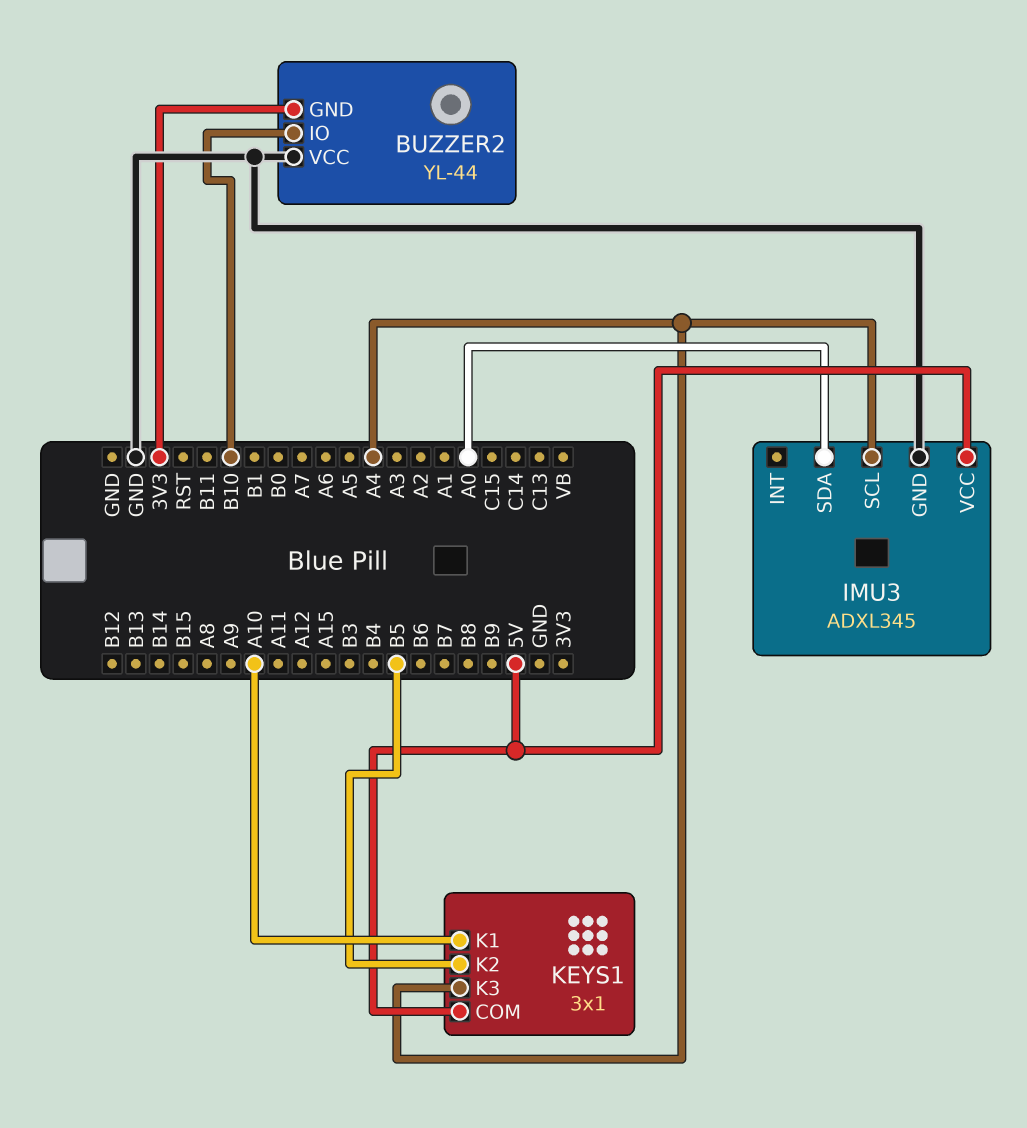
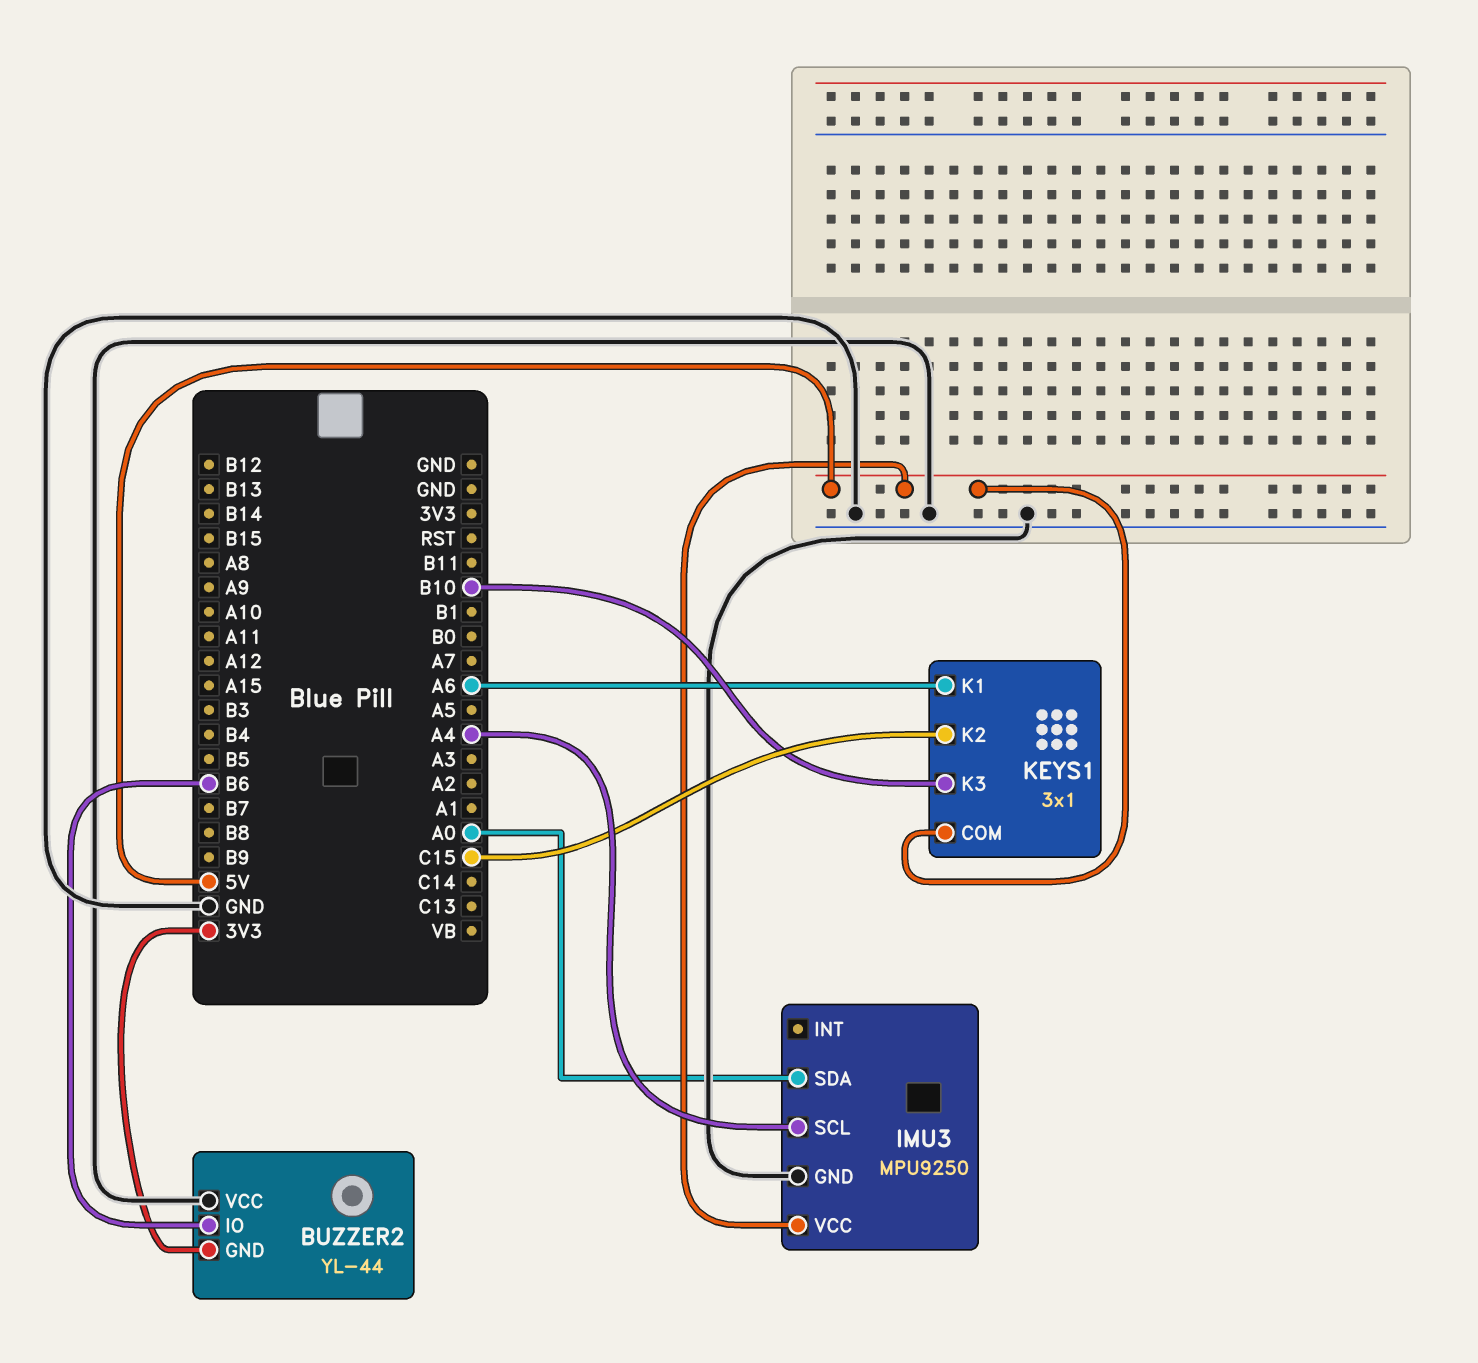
BUZZER2 pin IO: B10 -> B6
IMU3: ADXL345 -> MPU9250
KEYS1 pin K1: A10 -> A6
KEYS1 pin K2: B5 -> C15
KEYS1 pin K3: A4 -> B10

